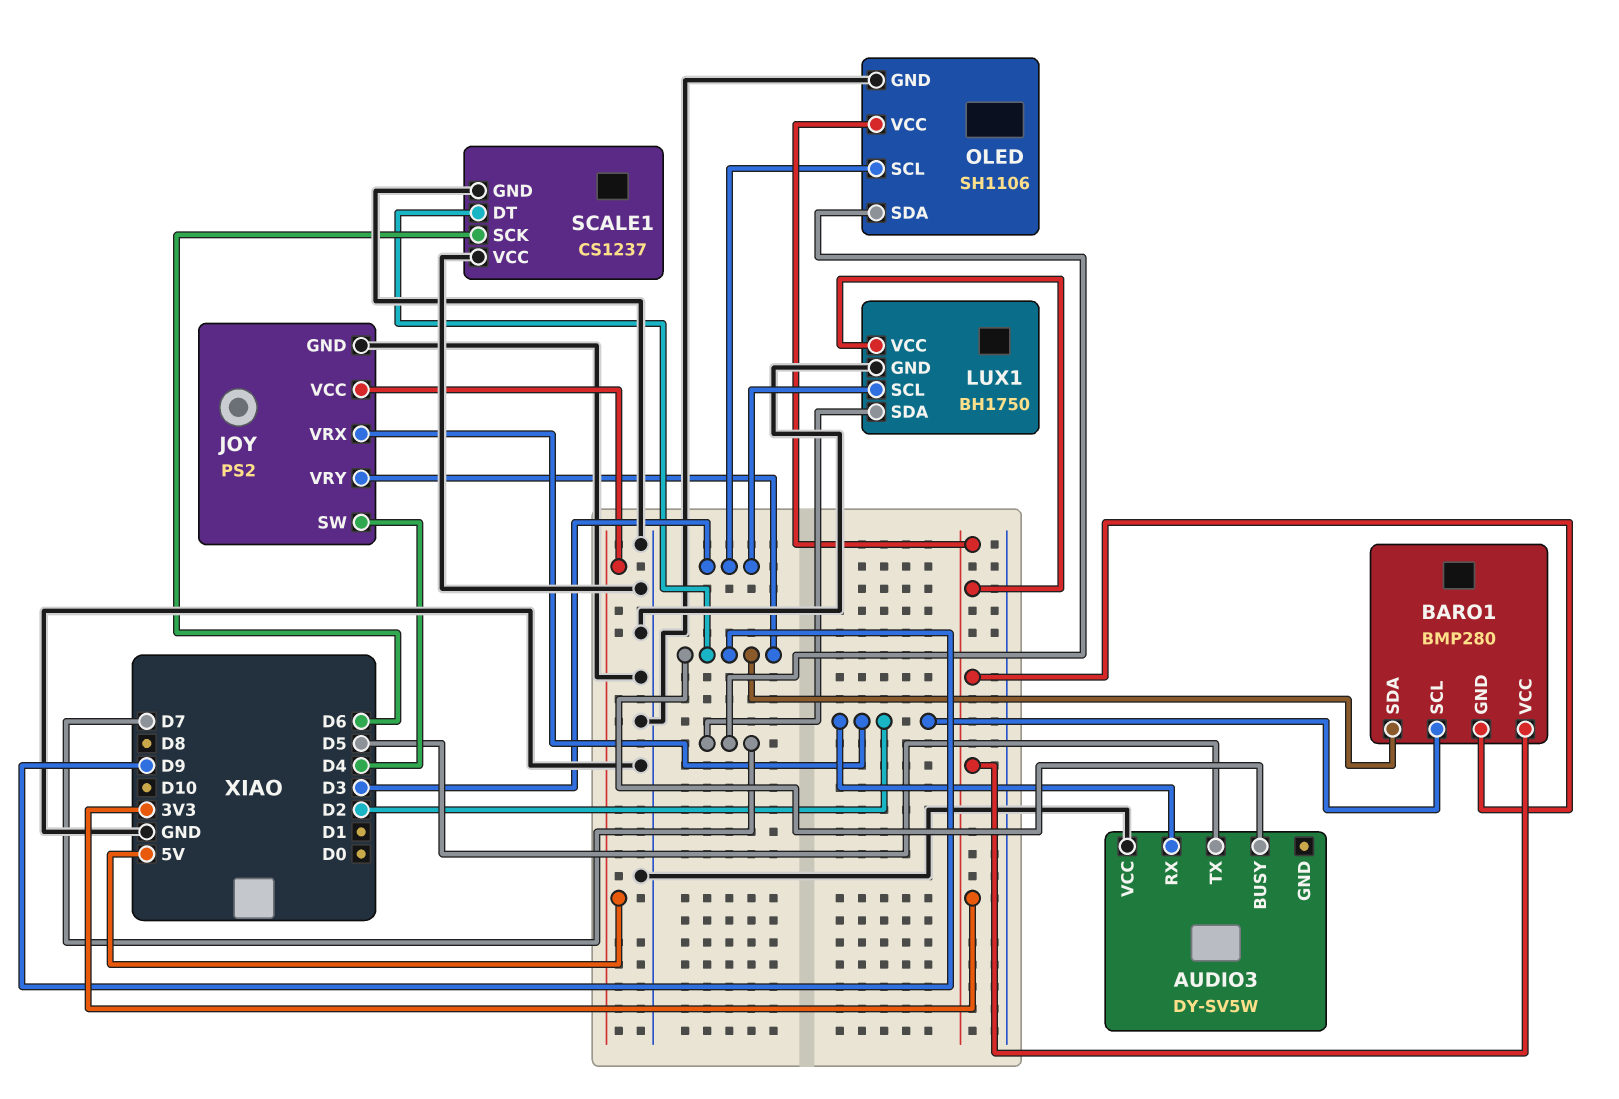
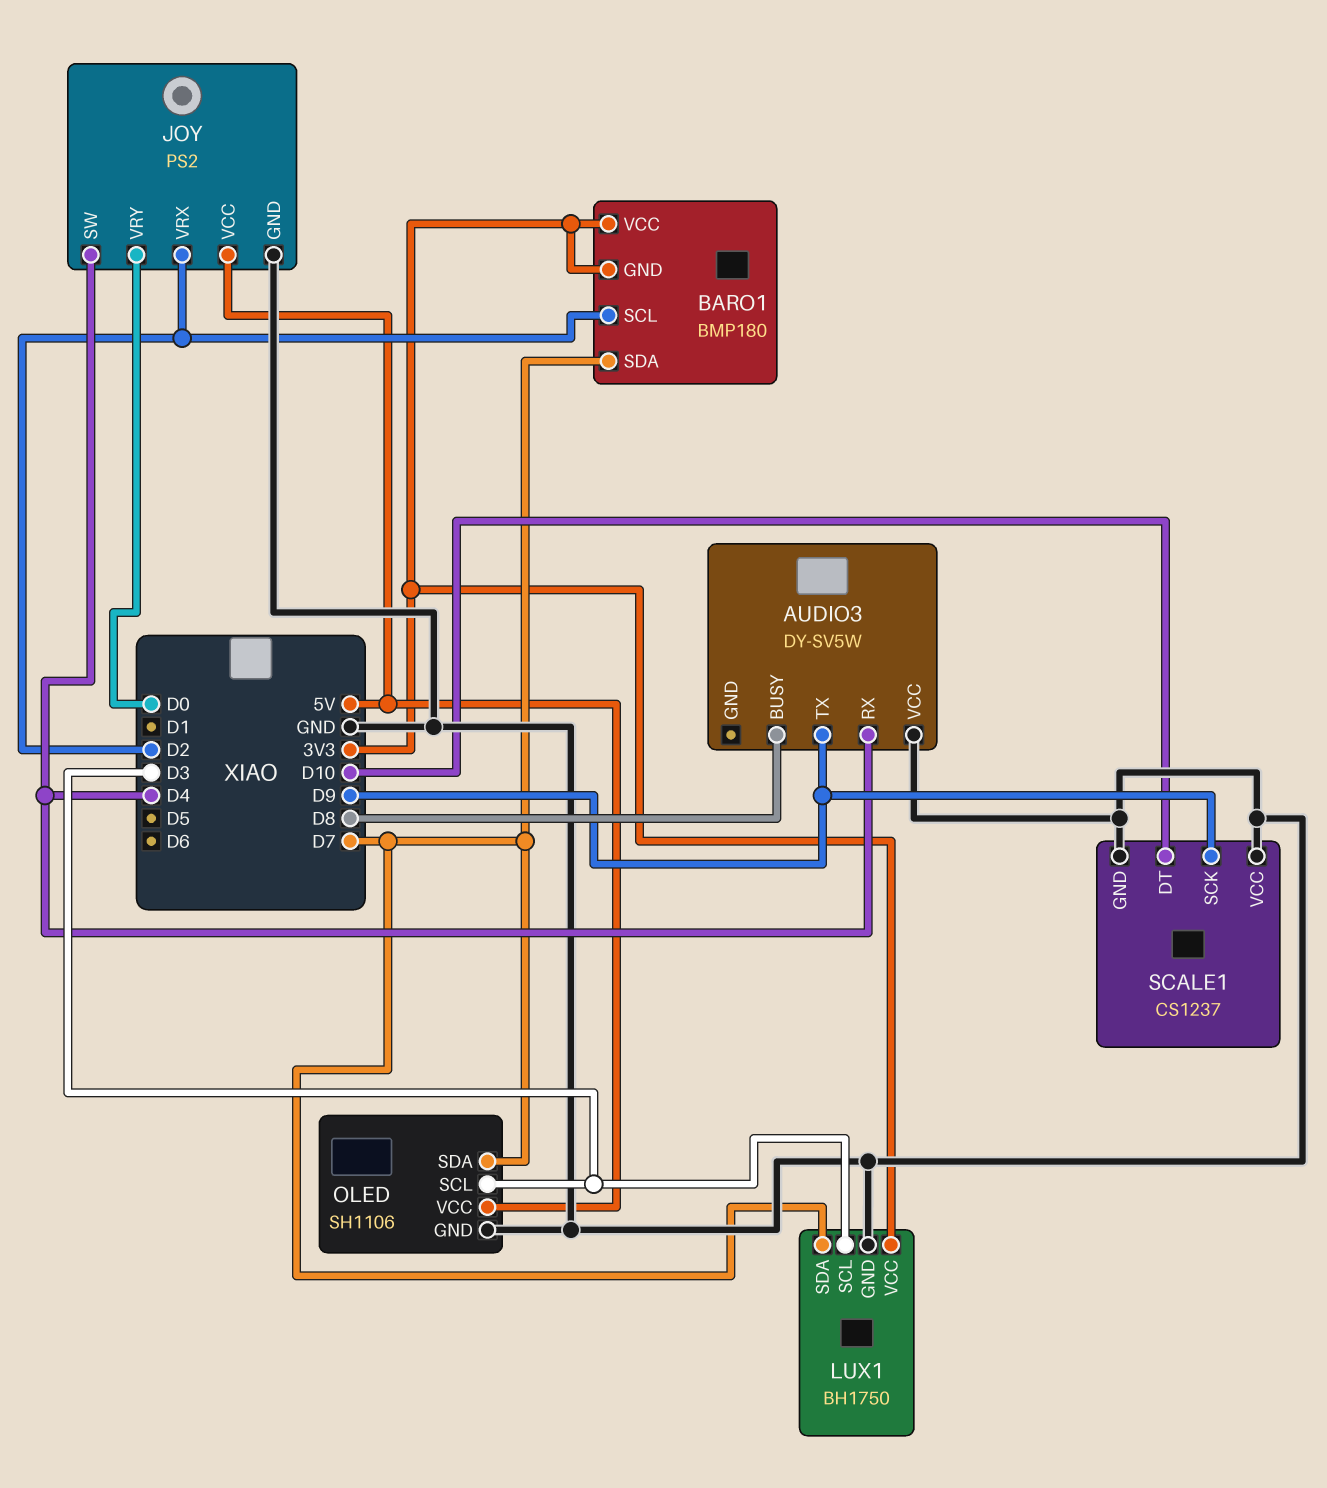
AUDIO3 pin BUSY: D9 -> D8
AUDIO3 pin RX: D2 -> D4
AUDIO3 pin TX: D5 -> D9
BARO1: BMP280 -> BMP180
BARO1 pin SDA: D9 -> D7
JOY pin VRY: D9 -> D0
OLED pin VCC: 3V3 -> 5V
SCALE1 pin DT: D9 -> D10
SCALE1 pin SCK: D6 -> D9

